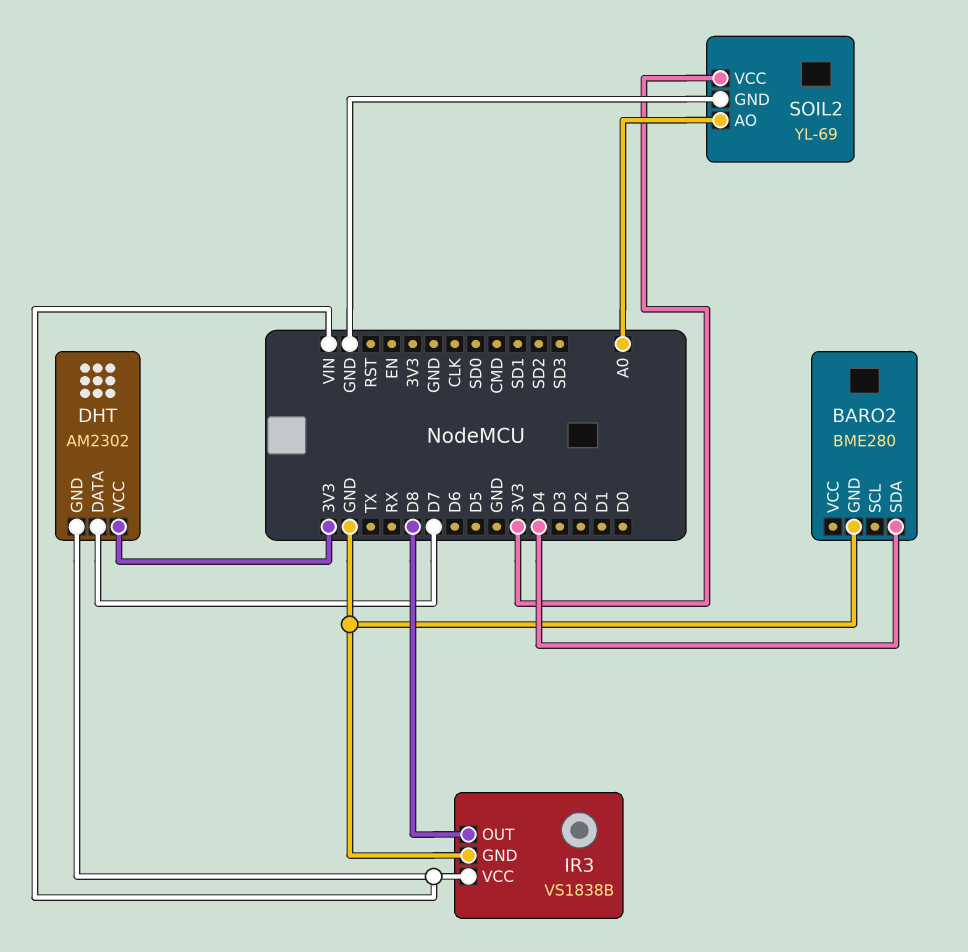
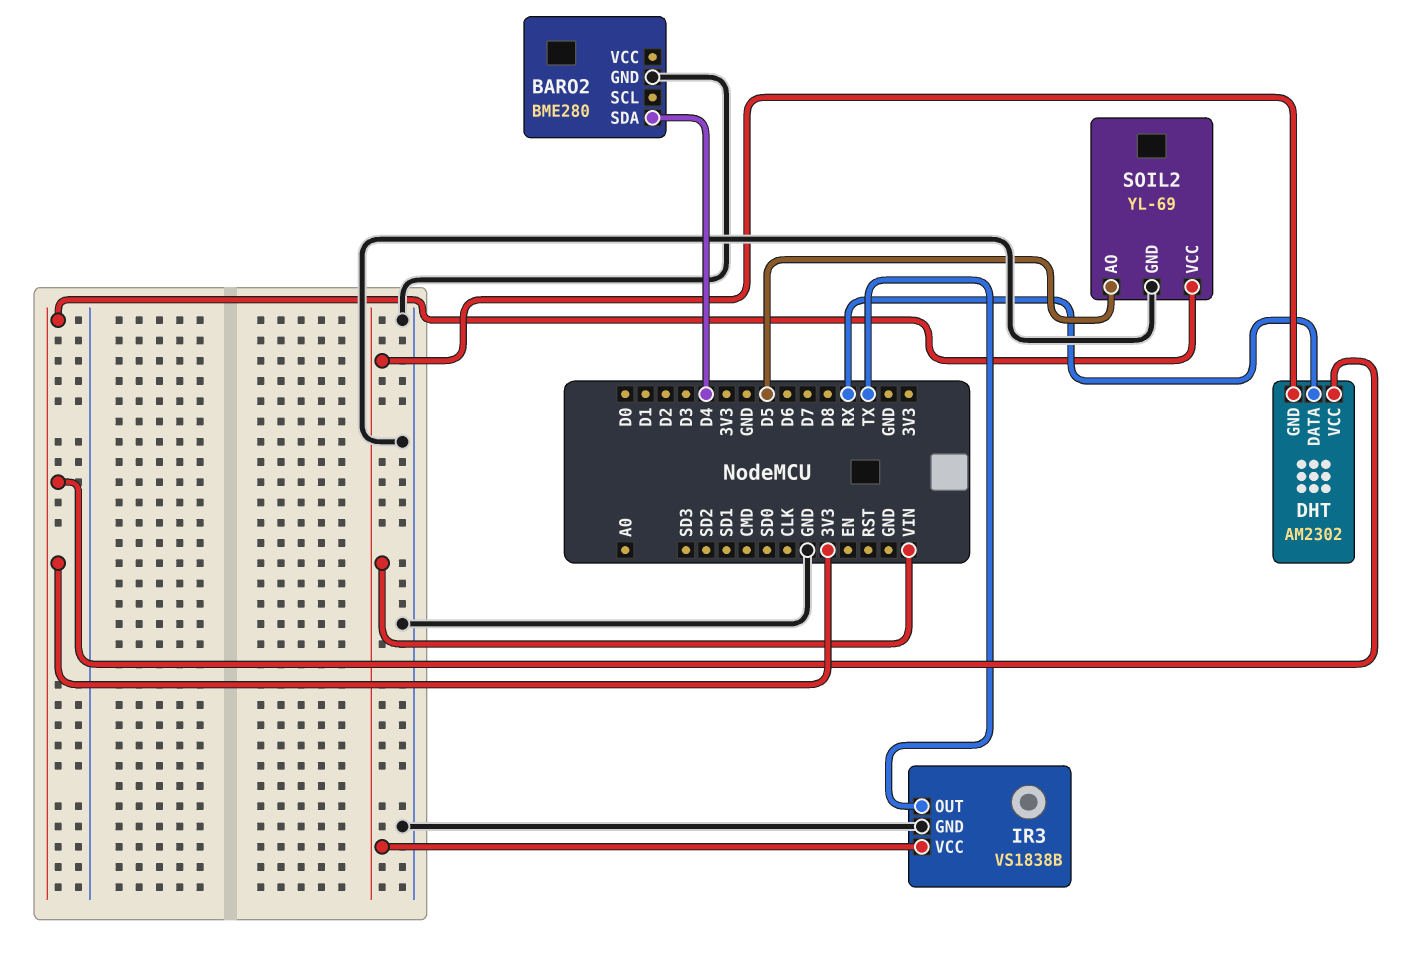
DHT pin DATA: D7 -> RX
IR3 pin OUT: D8 -> TX
SOIL2 pin AO: A0 -> D5

